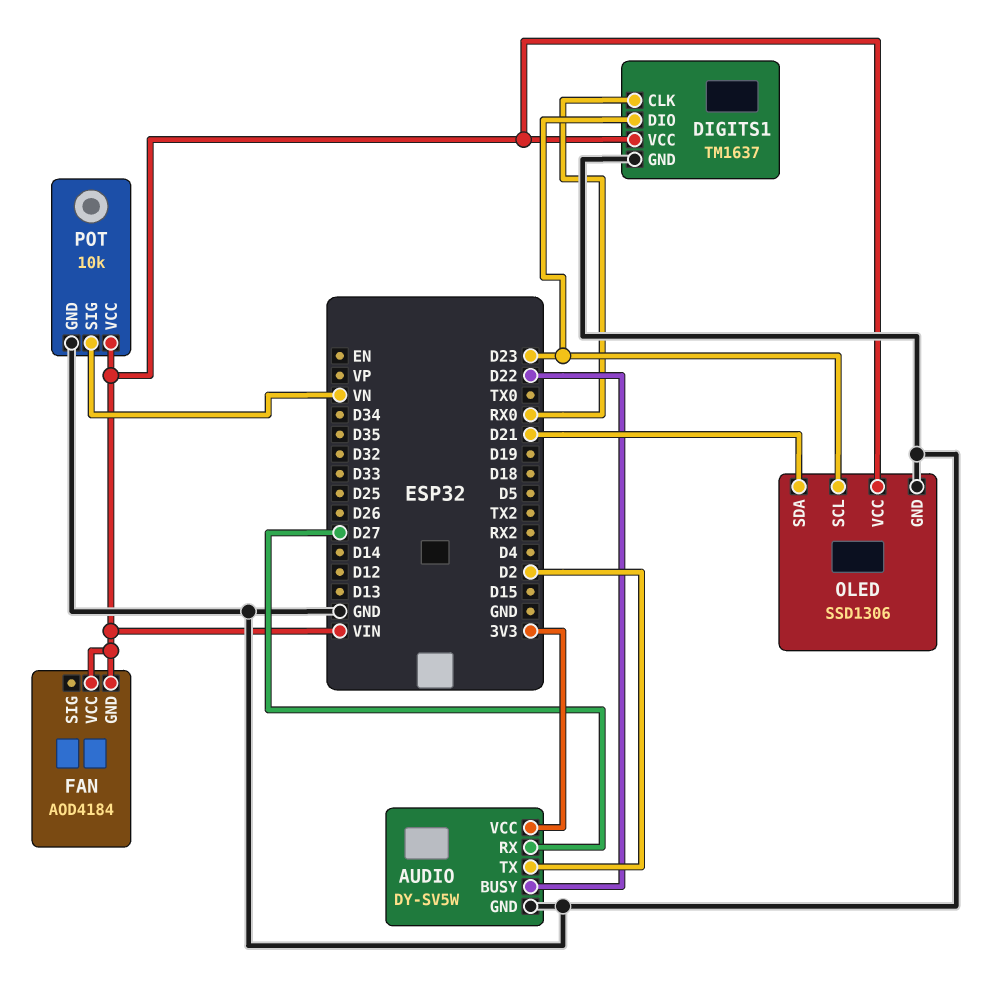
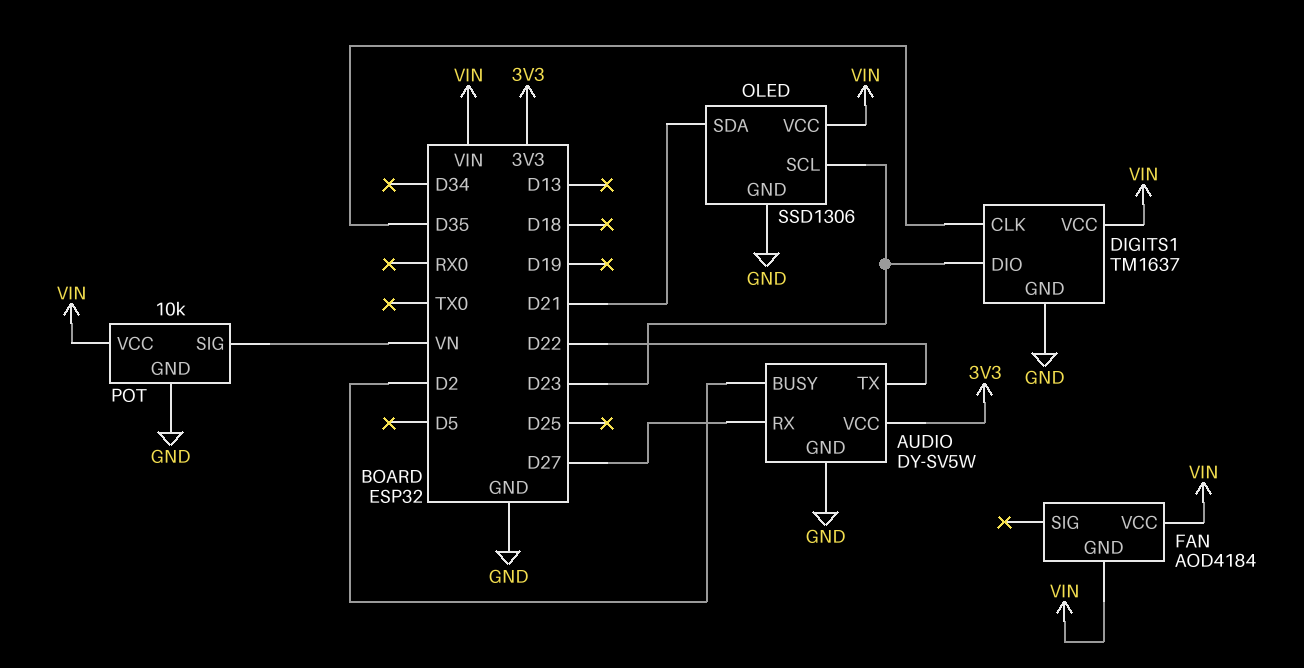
AUDIO pin BUSY: D22 -> D2
AUDIO pin TX: D2 -> D22
DIGITS1 pin CLK: RX0 -> D35

